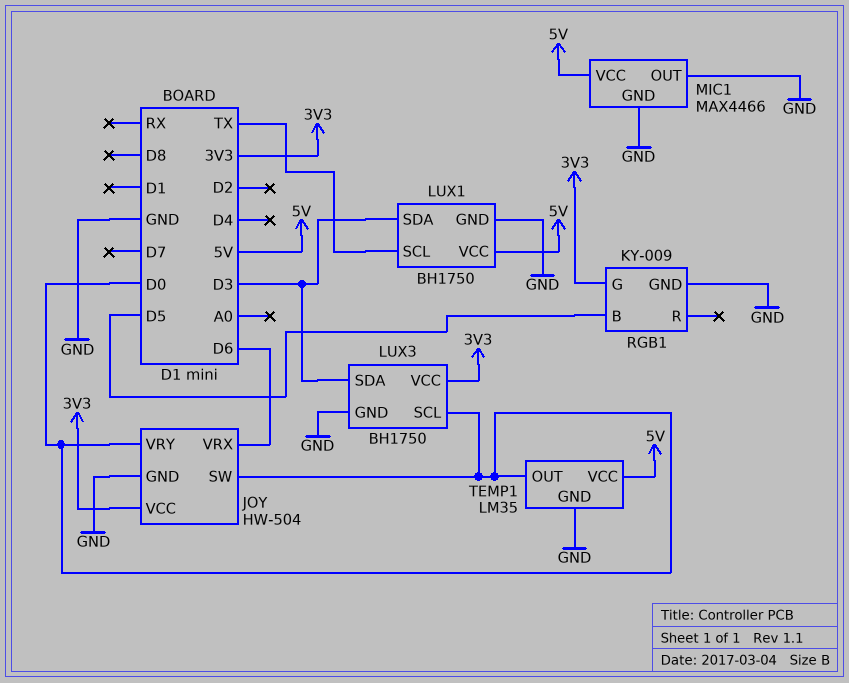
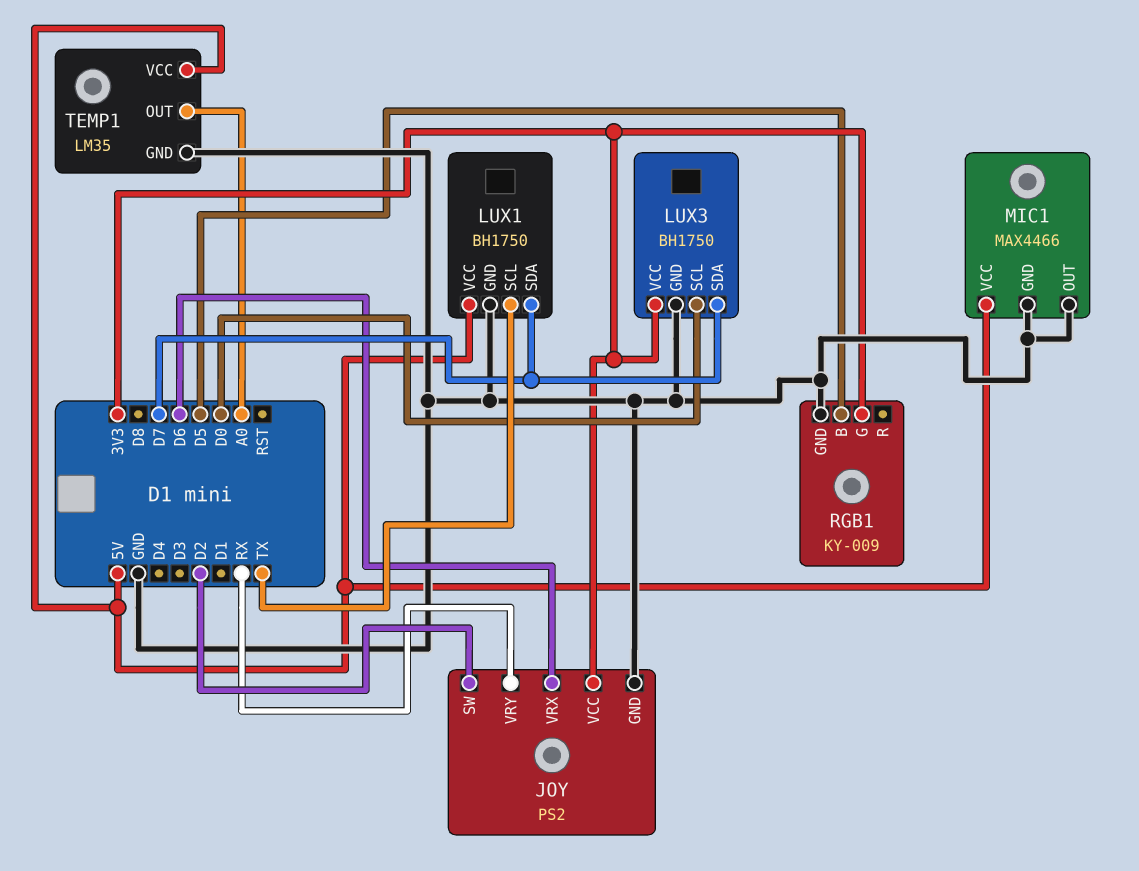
JOY: HW-504 -> PS2
JOY pin SW: D0 -> D2
JOY pin VRY: D0 -> RX
LUX1 pin SDA: D3 -> D7
LUX3 pin SDA: D3 -> D7
TEMP1 pin OUT: D0 -> A0

